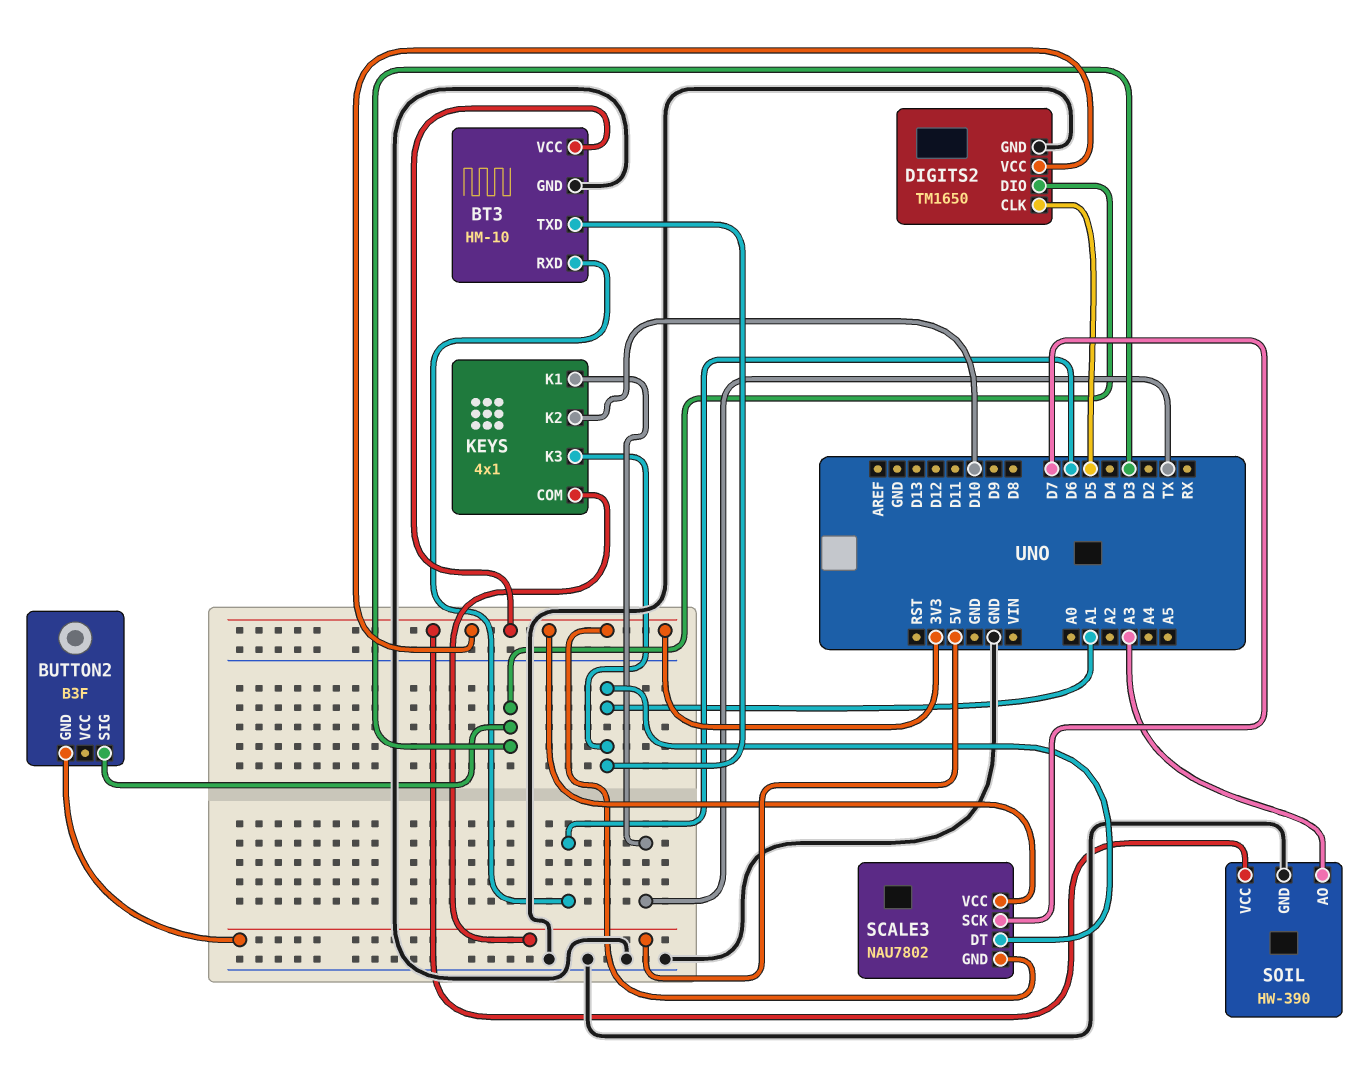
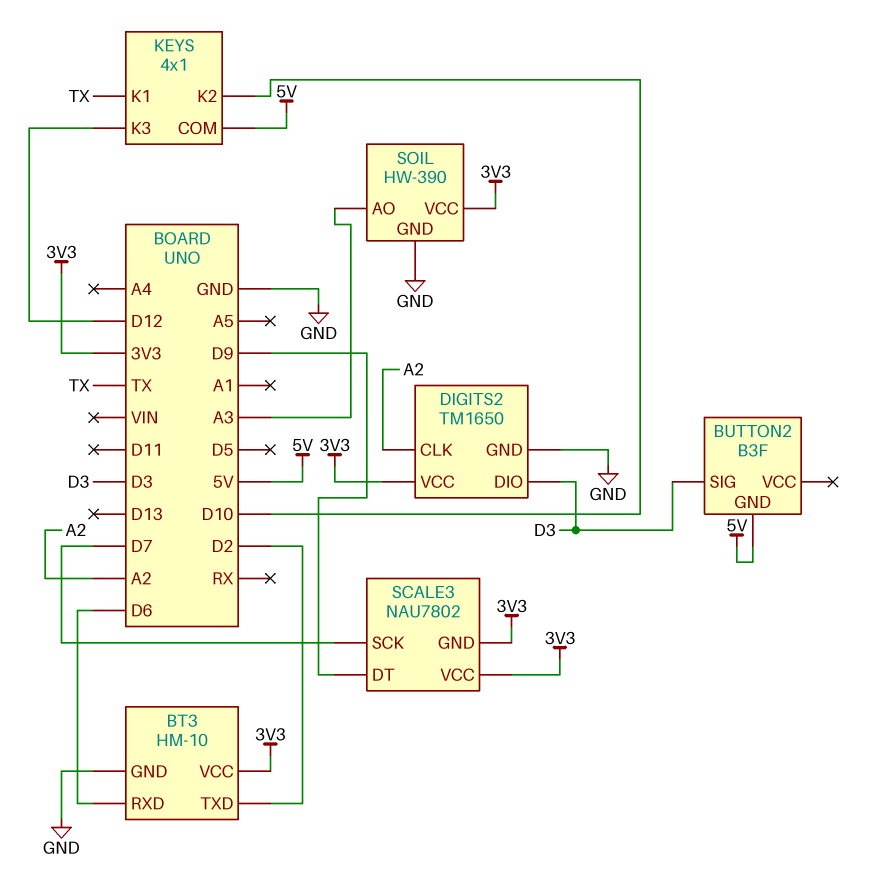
BT3 pin TXD: A1 -> D2
DIGITS2 pin CLK: D5 -> A2
KEYS pin K3: A1 -> D12
SCALE3 pin DT: A1 -> D9

